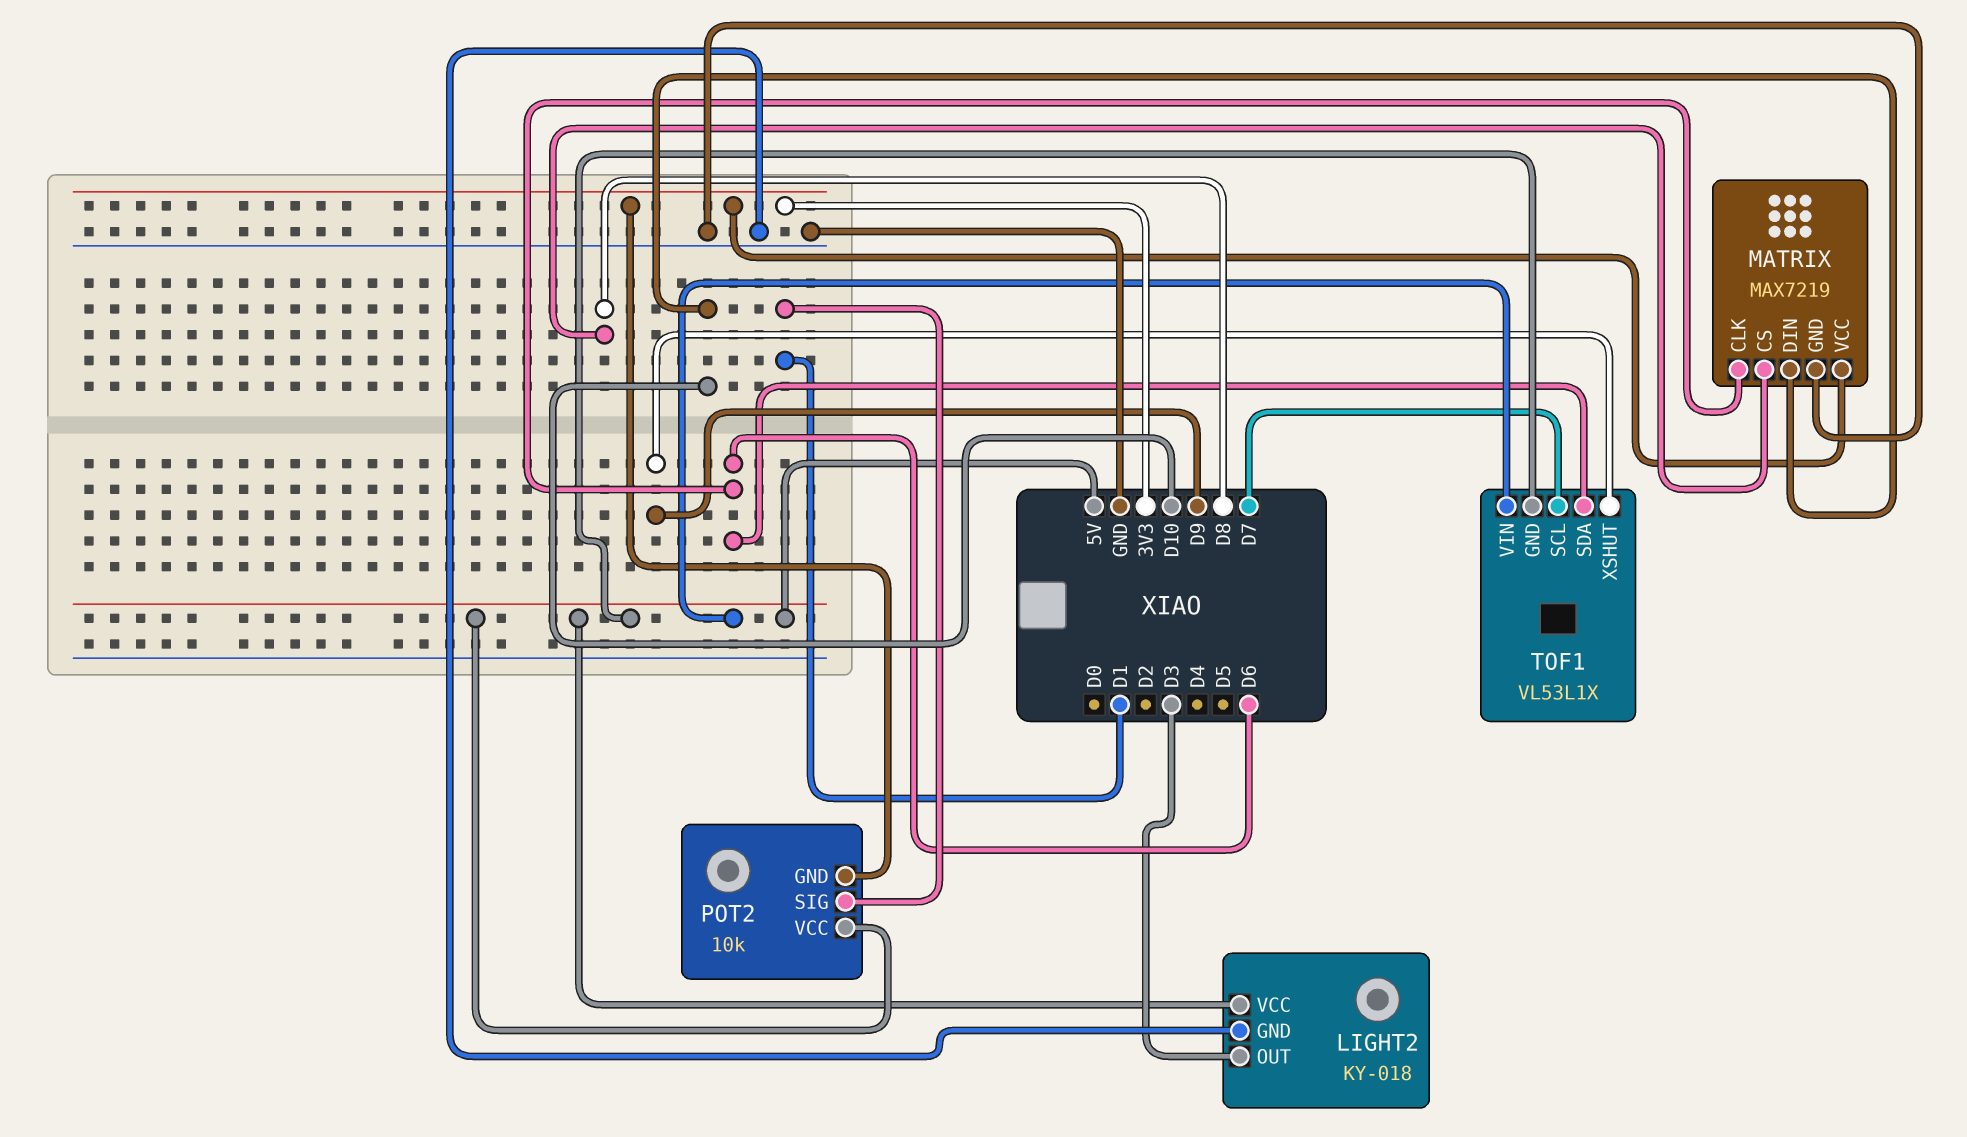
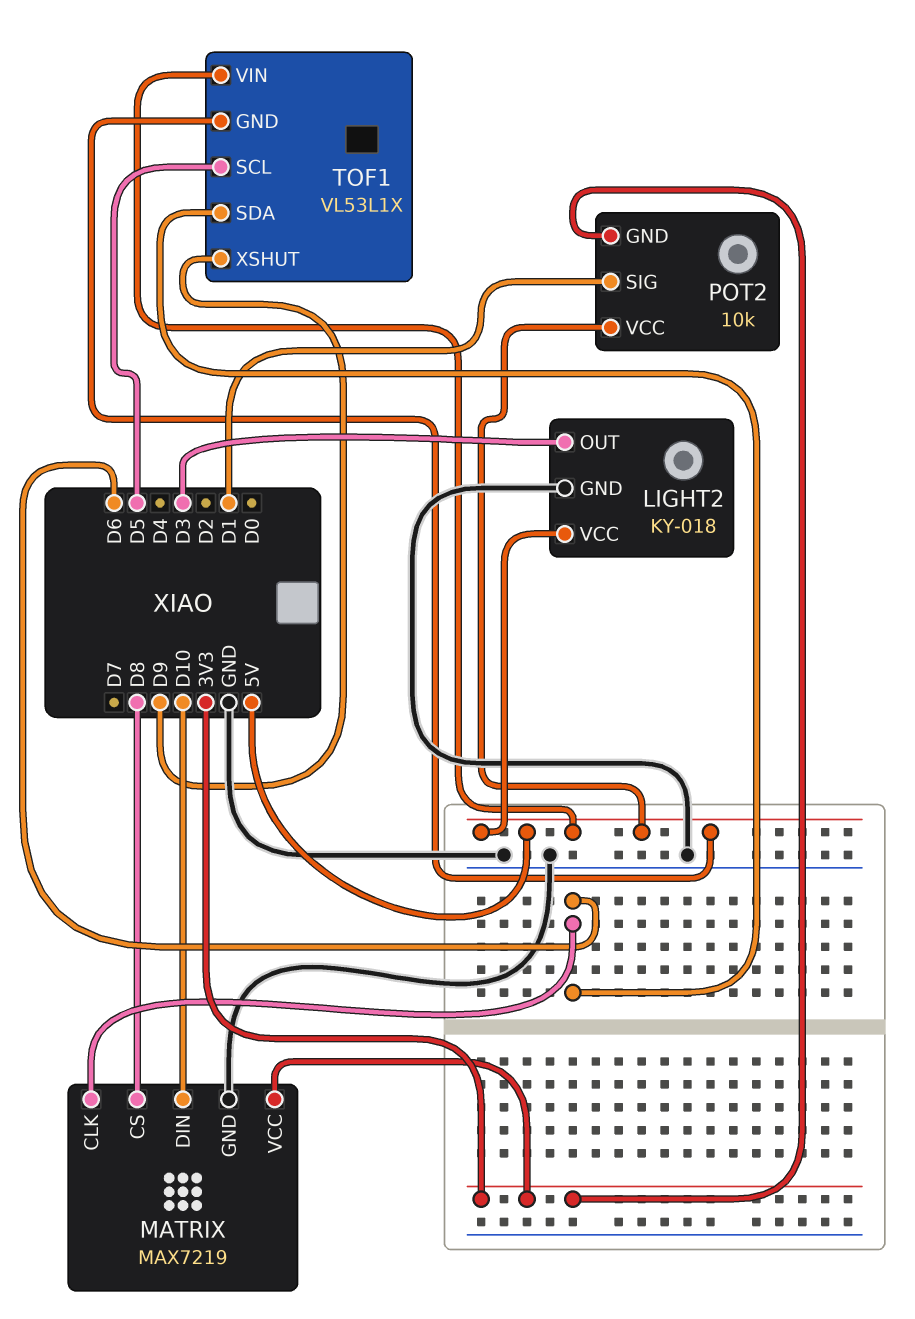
TOF1 pin SCL: D7 -> D5

